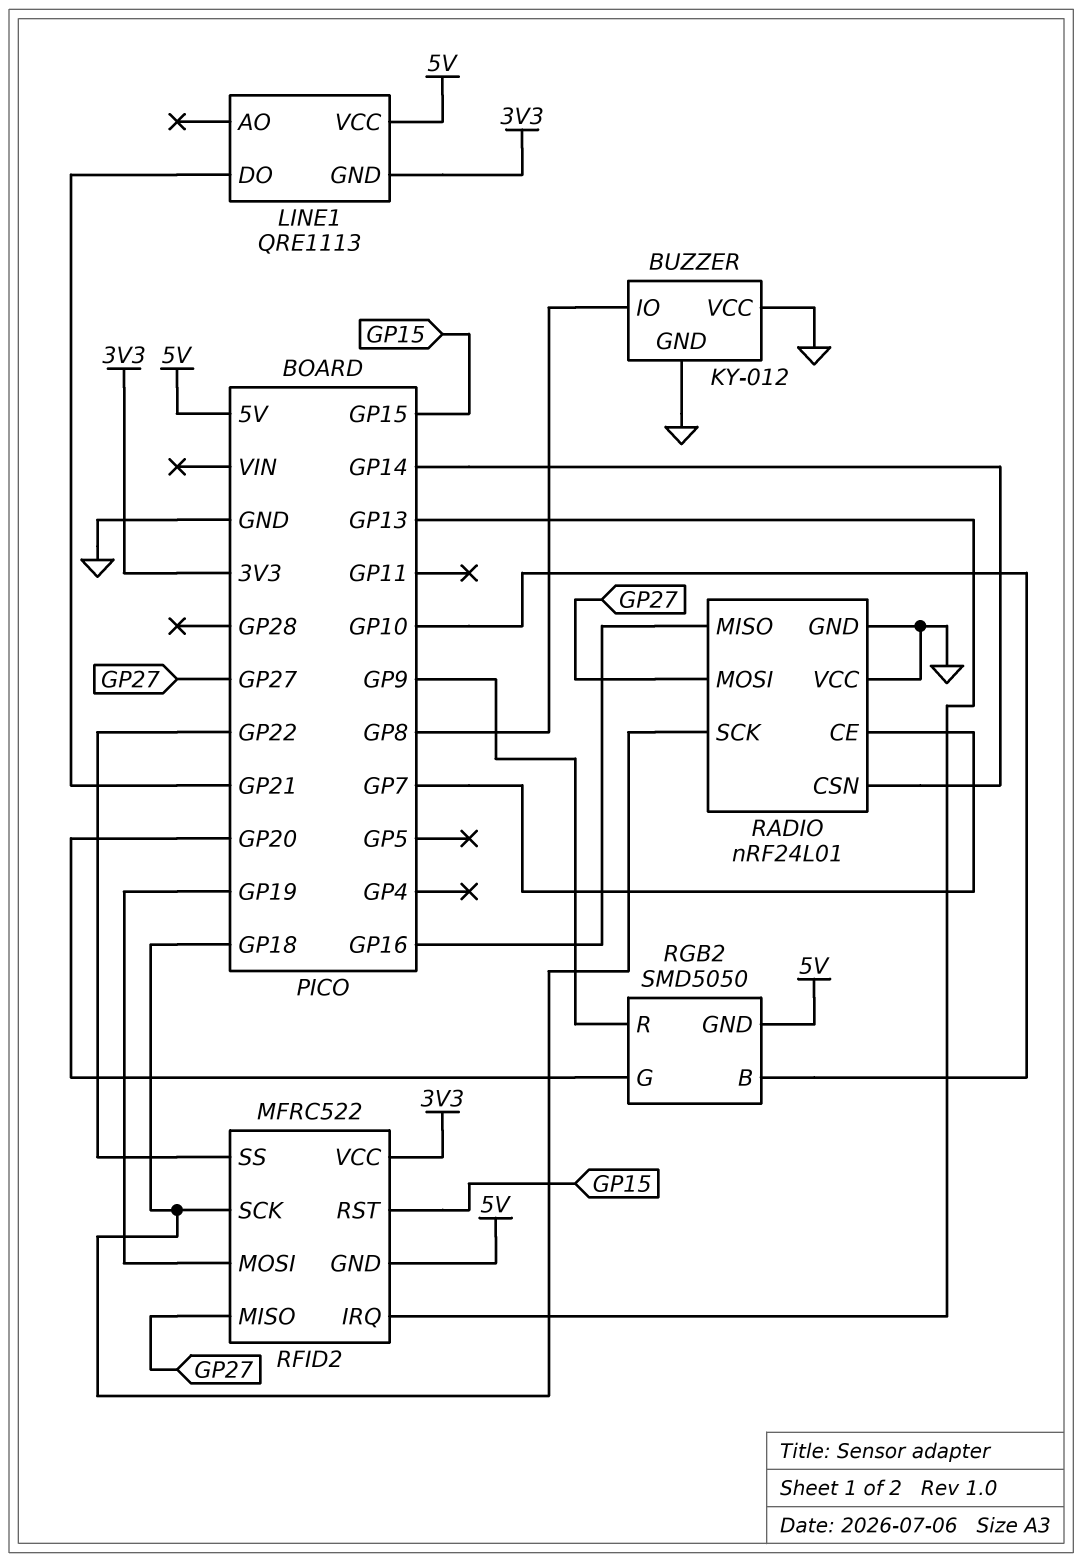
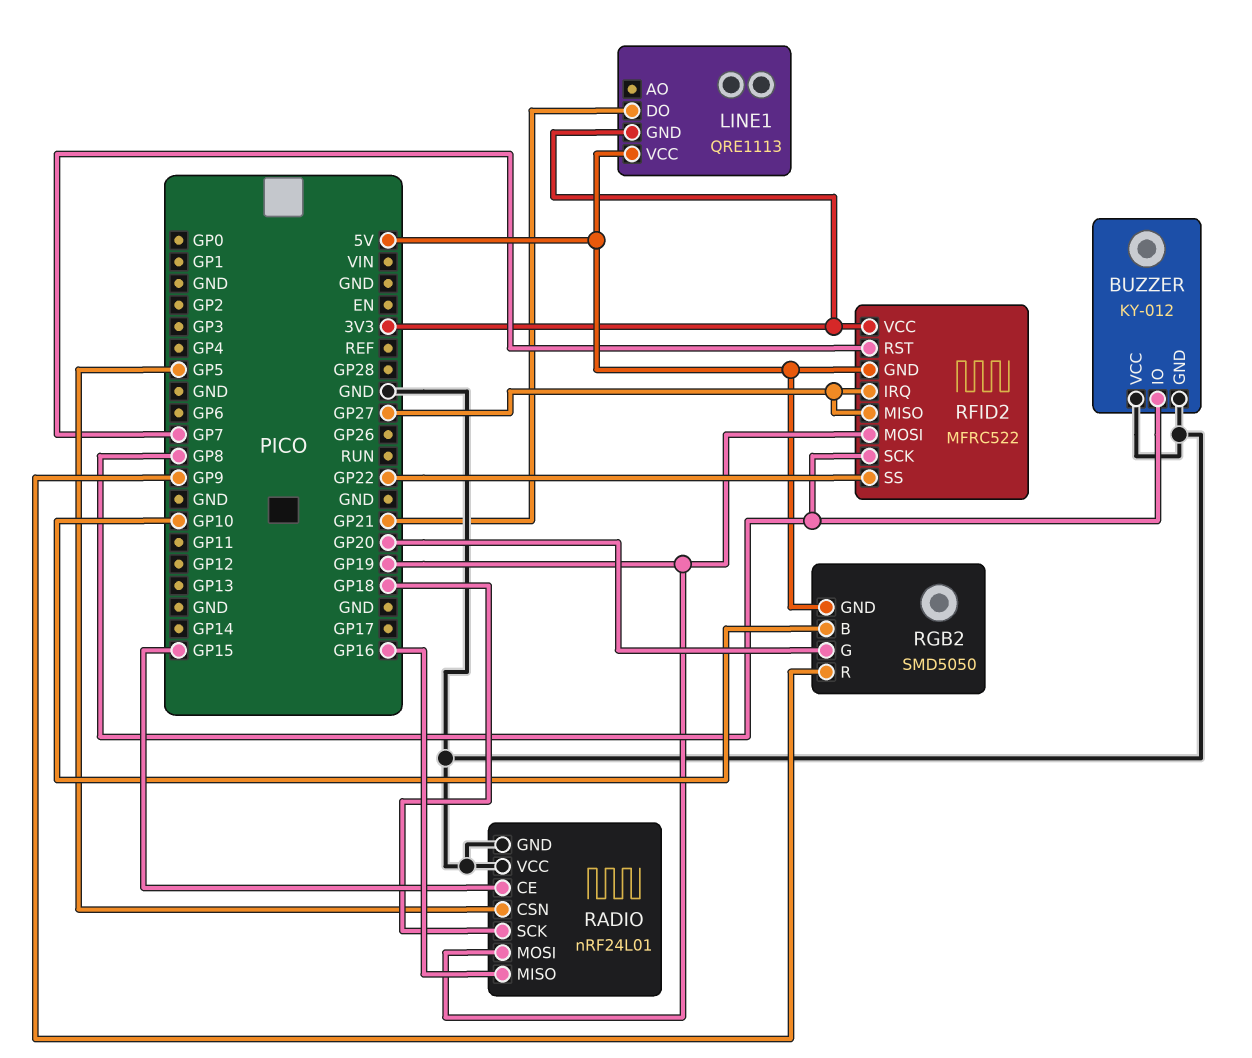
RADIO pin CE: GP7 -> GP15
RADIO pin CSN: GP14 -> GP5
RADIO pin MOSI: GP27 -> GP19
RFID2 pin IRQ: GP13 -> GP27
RFID2 pin RST: GP15 -> GP7
RFID2 pin SCK: GP18 -> GP8

